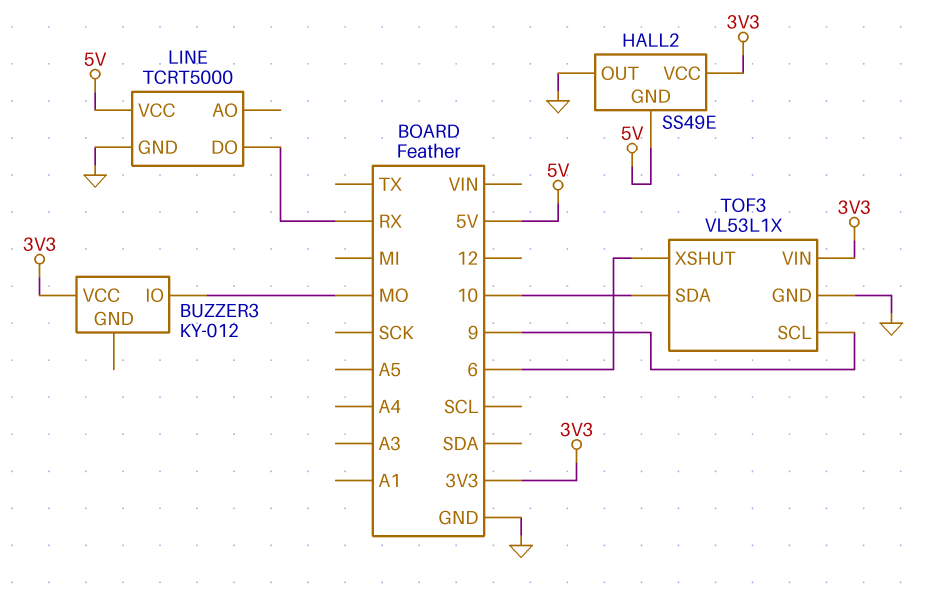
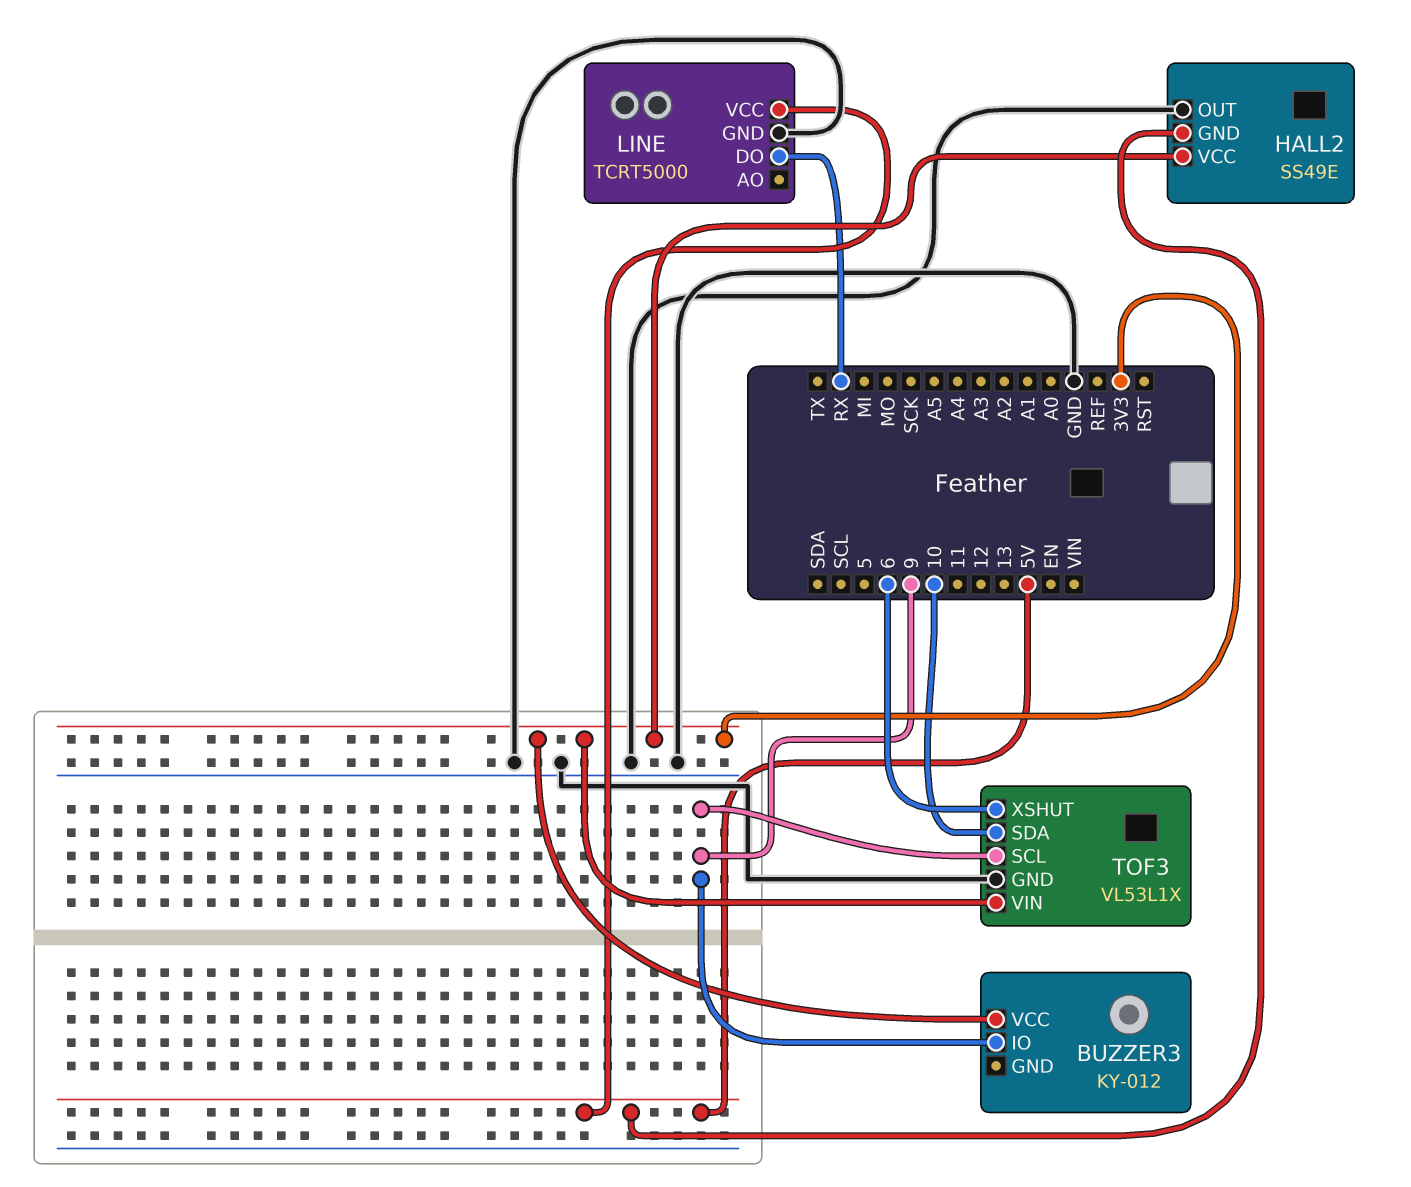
BUZZER3 pin IO: MO -> 9

